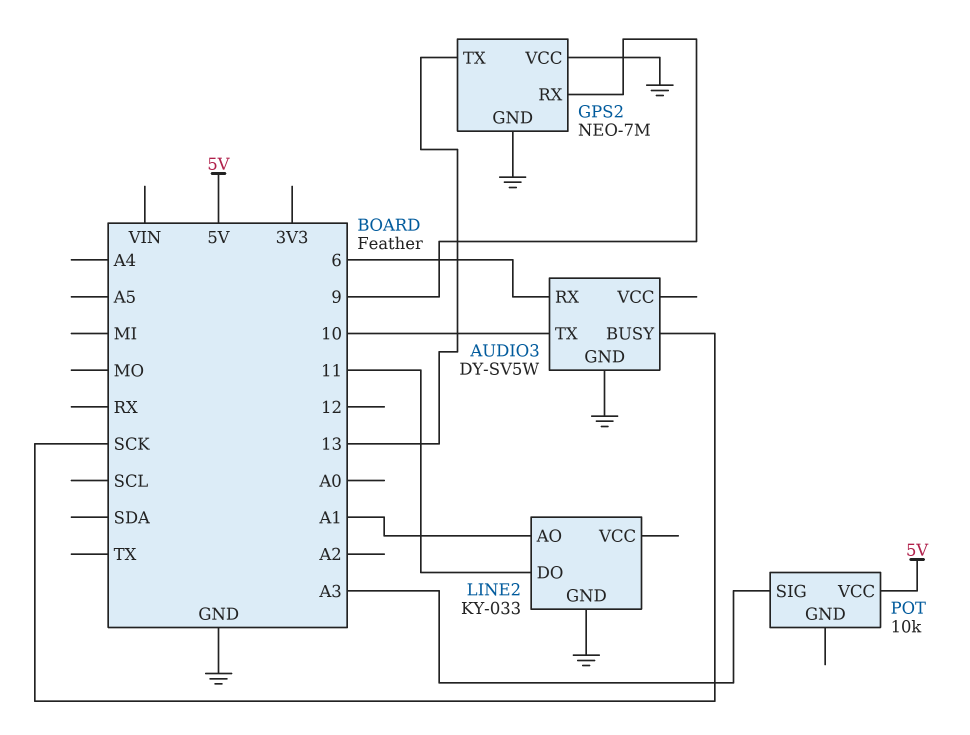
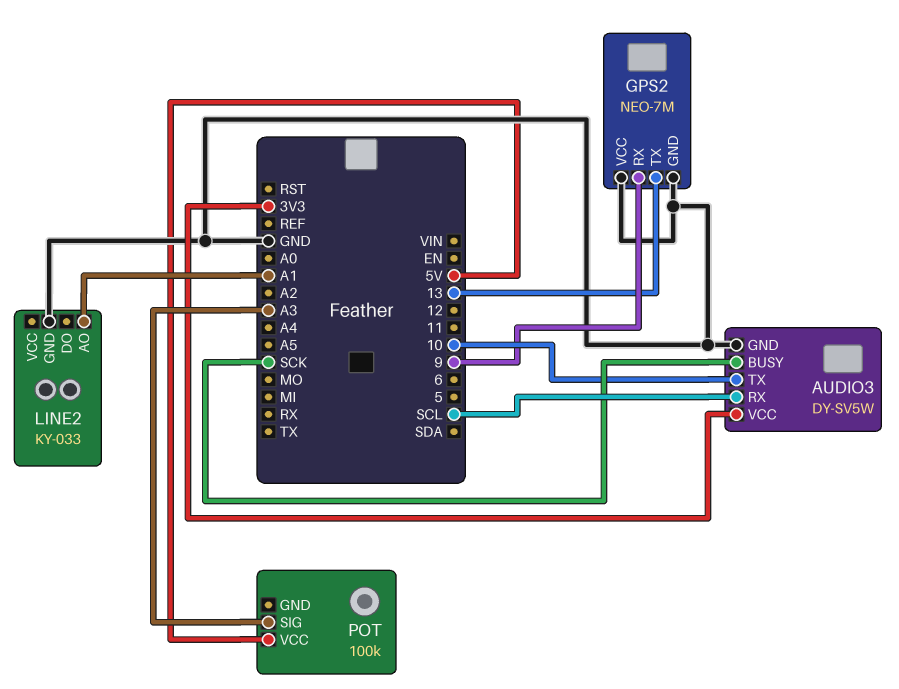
AUDIO3 pin RX: 6 -> SCL
AUDIO3 pin VCC: none -> 3V3
LINE2 pin DO: 11 -> none
POT: 10k -> 100k

